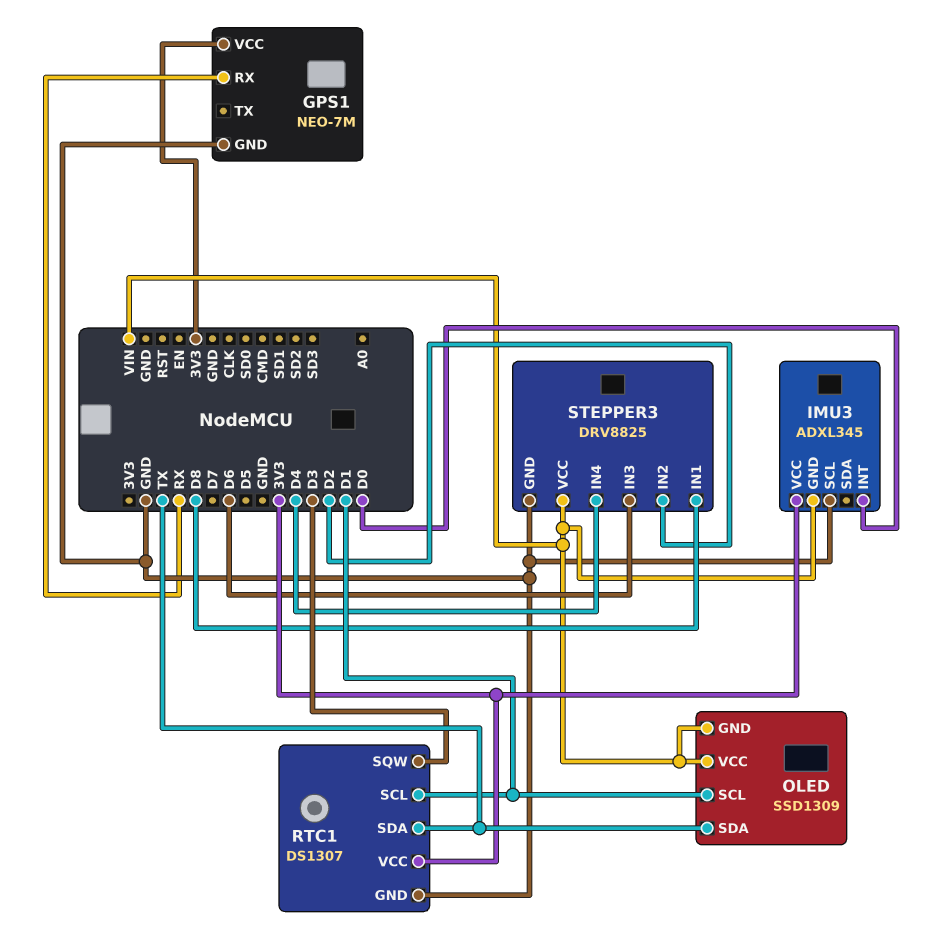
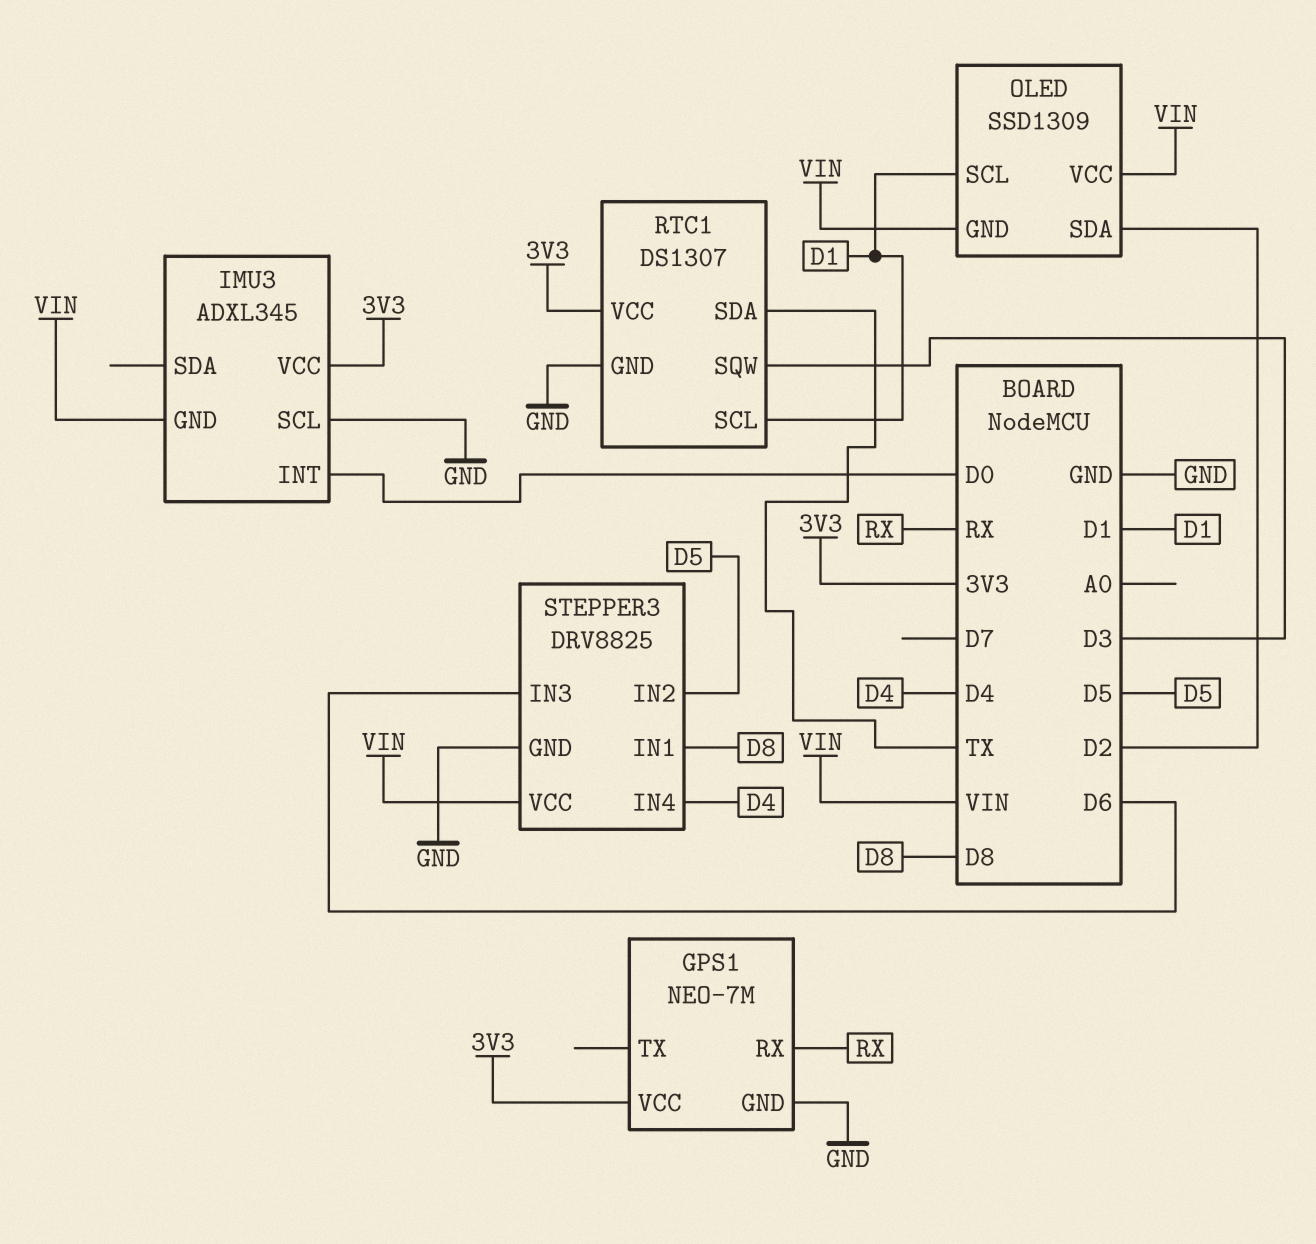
OLED pin SDA: TX -> D2
STEPPER3 pin IN2: D2 -> D5

